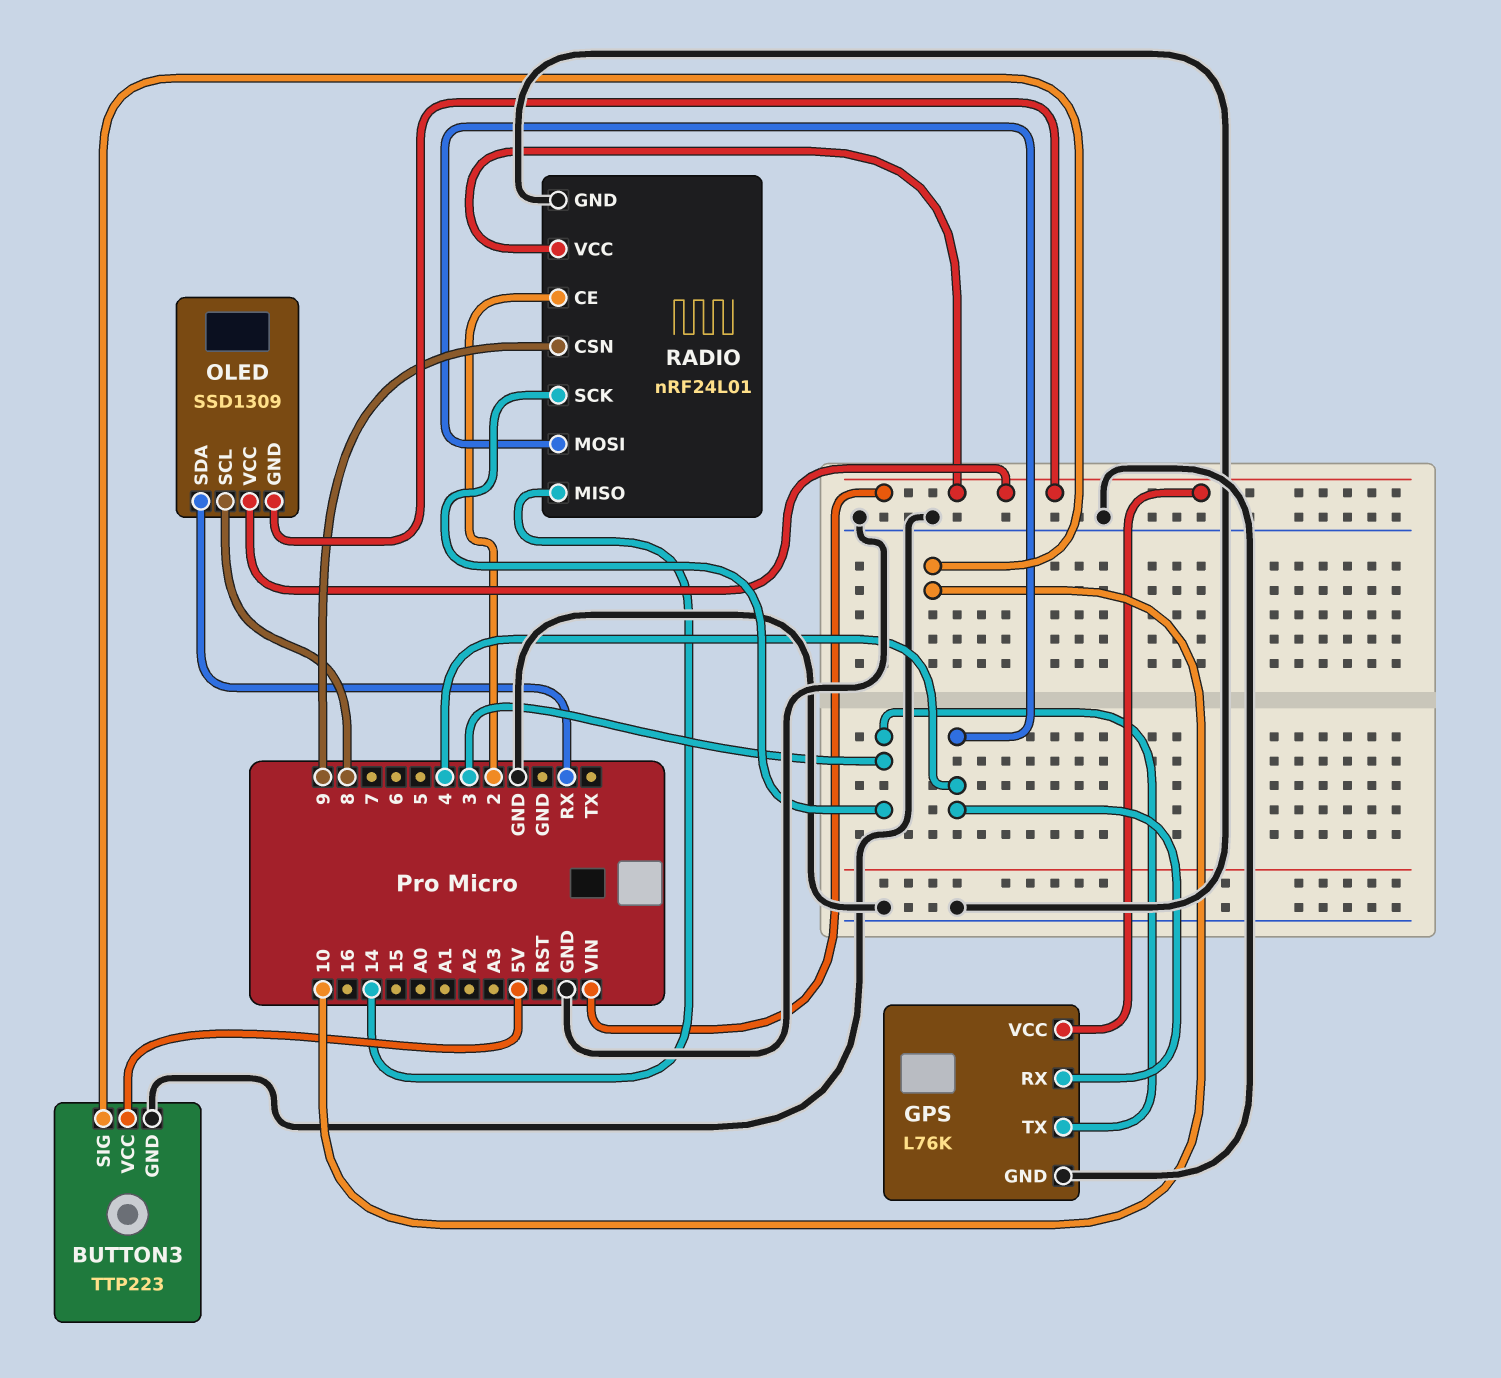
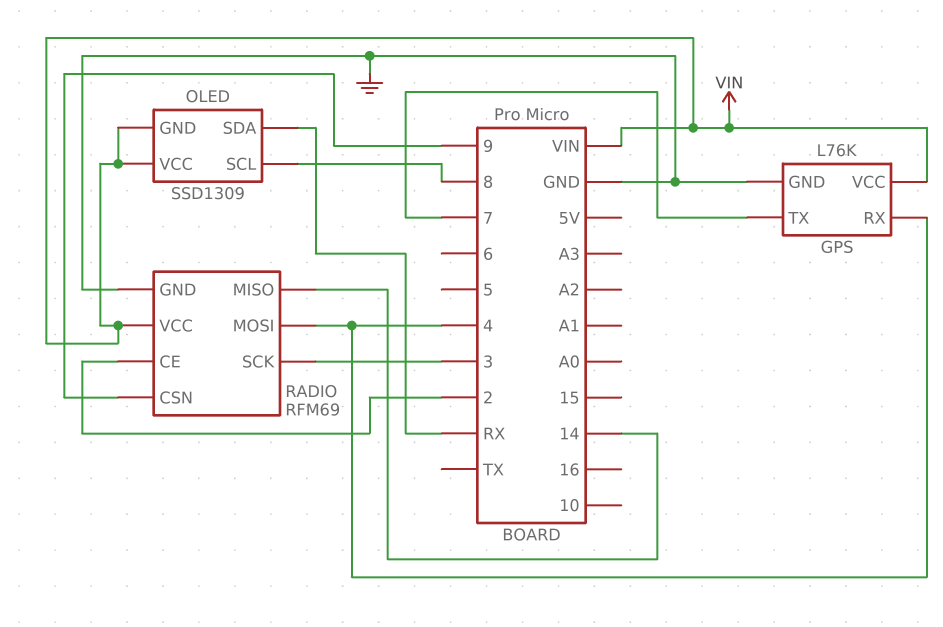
BUTTON3: TTP223 -> none
BUTTON3 pin GND: GND -> none
BUTTON3 pin SIG: 10 -> none
BUTTON3 pin VCC: 5V -> none
GPS pin TX: 3 -> 7
RADIO: nRF24L01 -> RFM69

